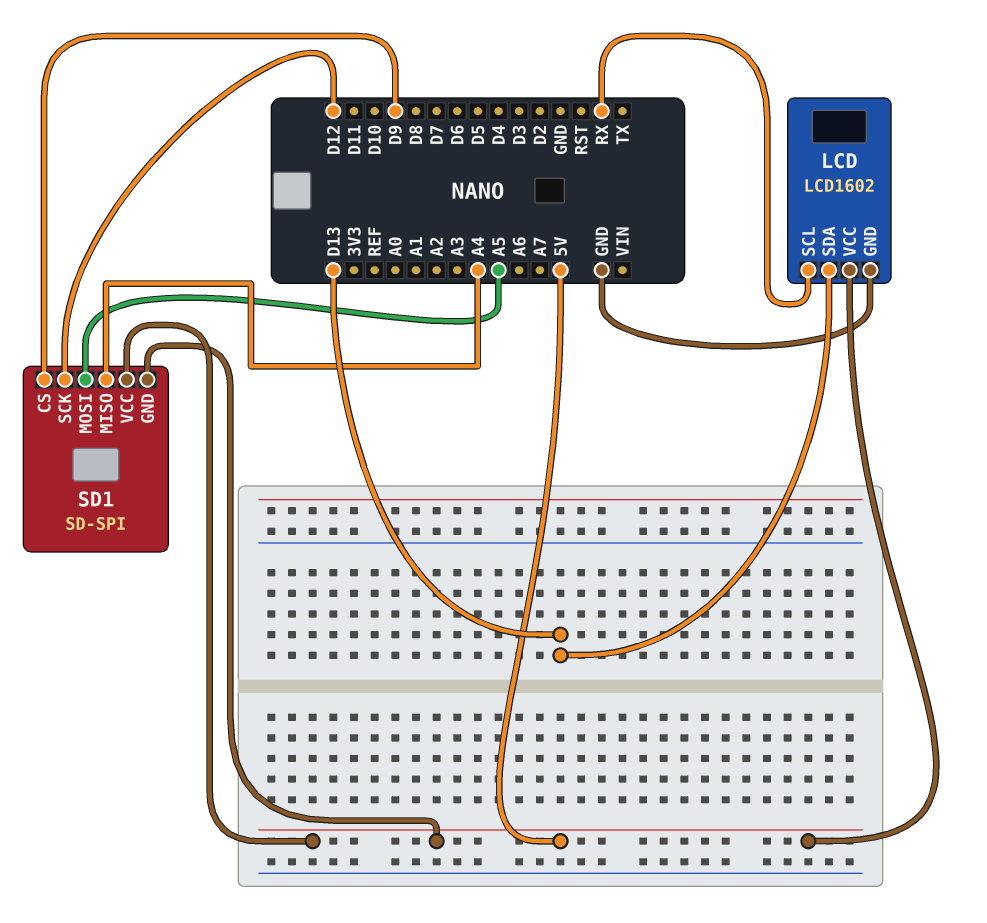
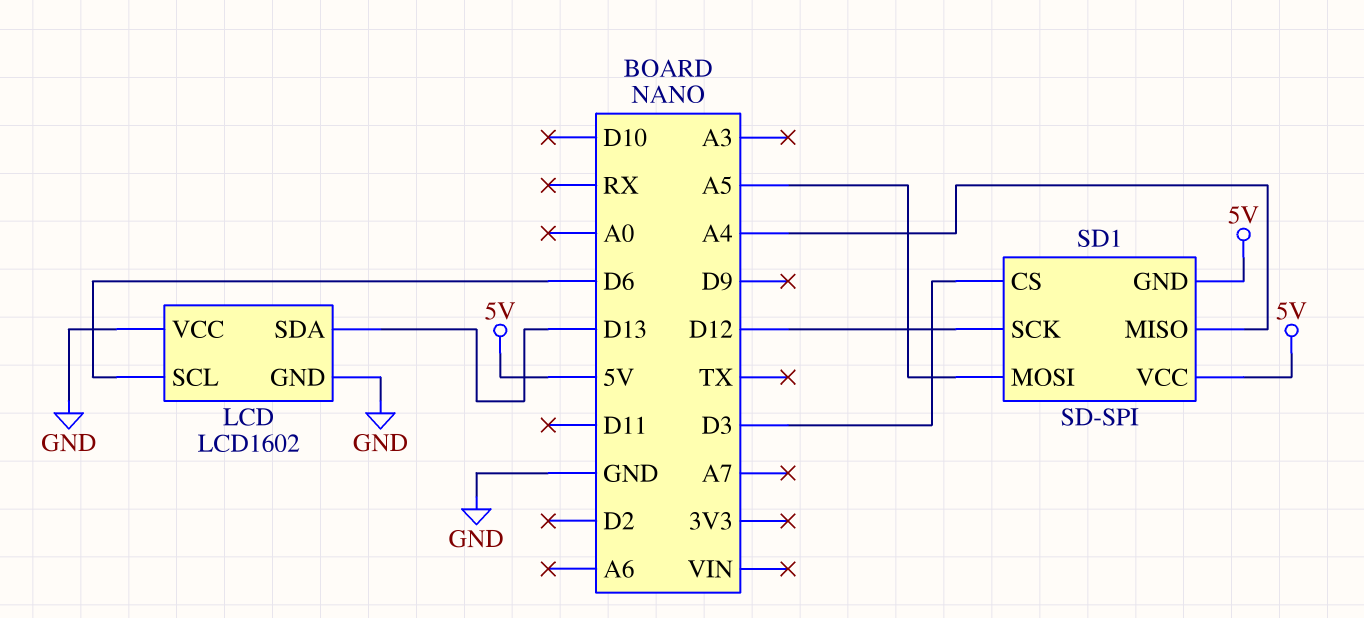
LCD pin SCL: RX -> D6
LCD pin VCC: 5V -> GND
SD1 pin CS: D9 -> D3

